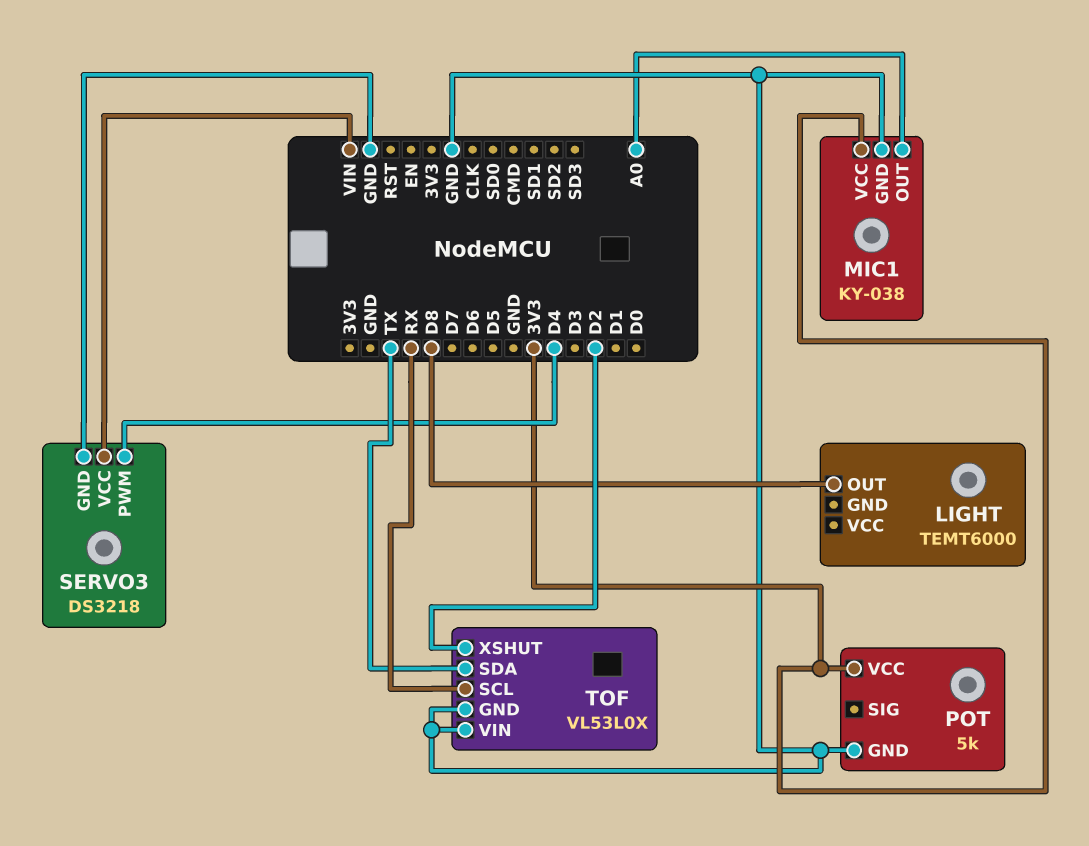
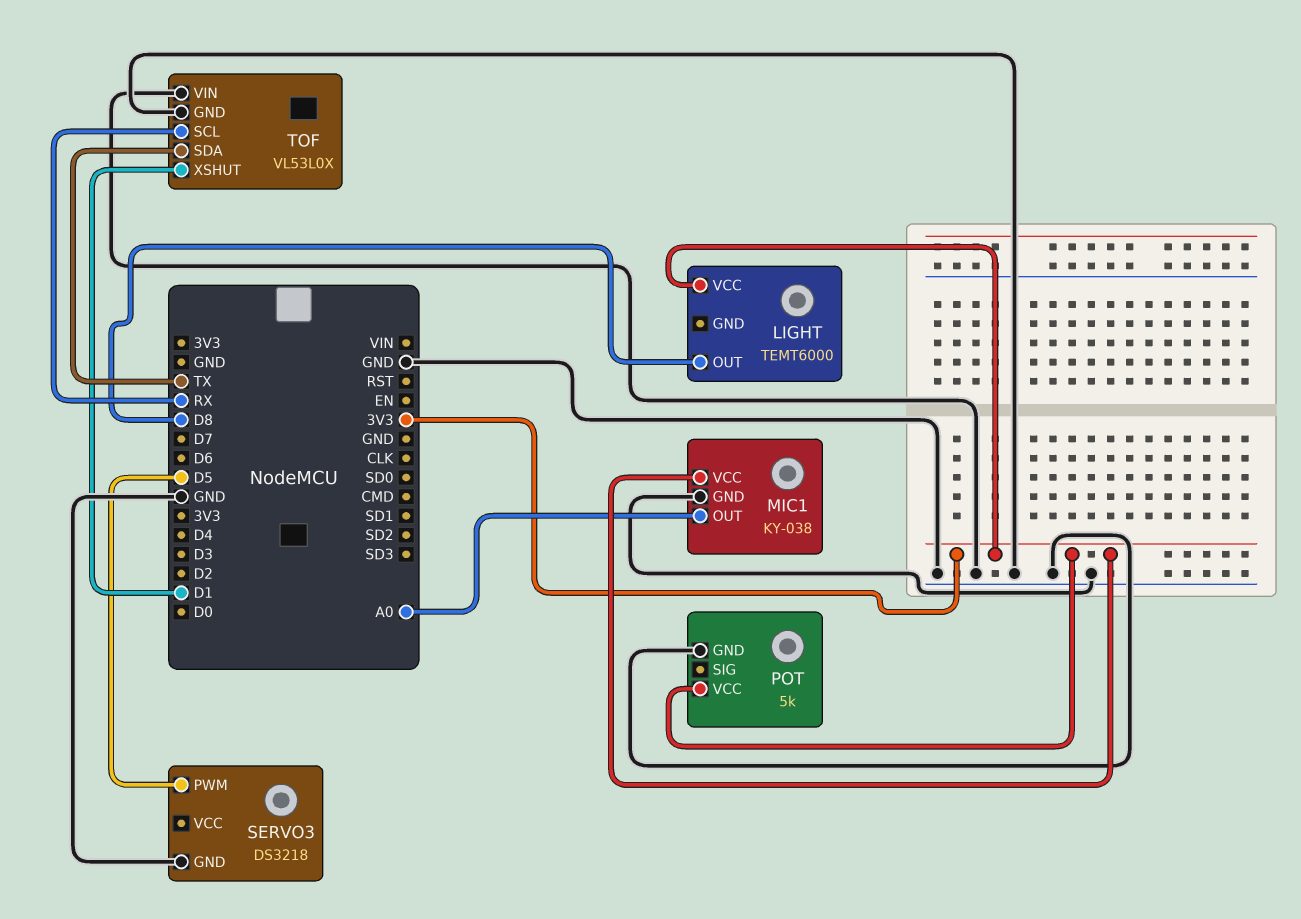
LIGHT pin VCC: none -> 3V3
SERVO3 pin PWM: D4 -> D5
SERVO3 pin VCC: VIN -> none
TOF pin XSHUT: D2 -> D1

